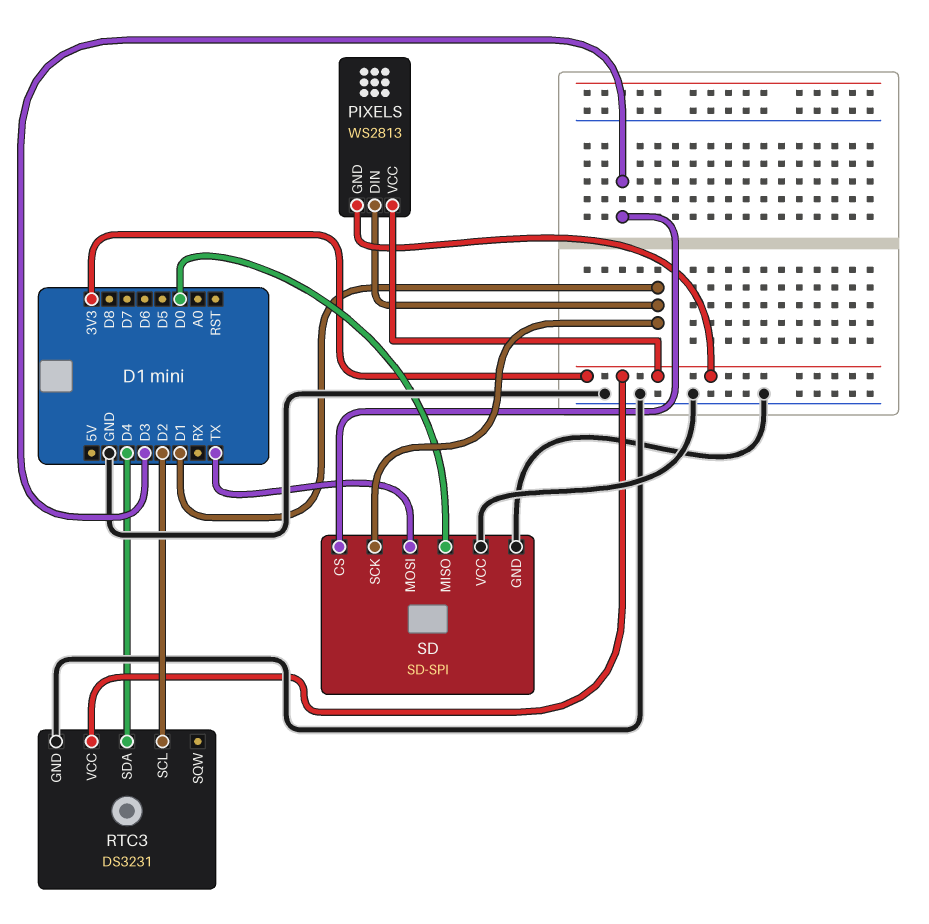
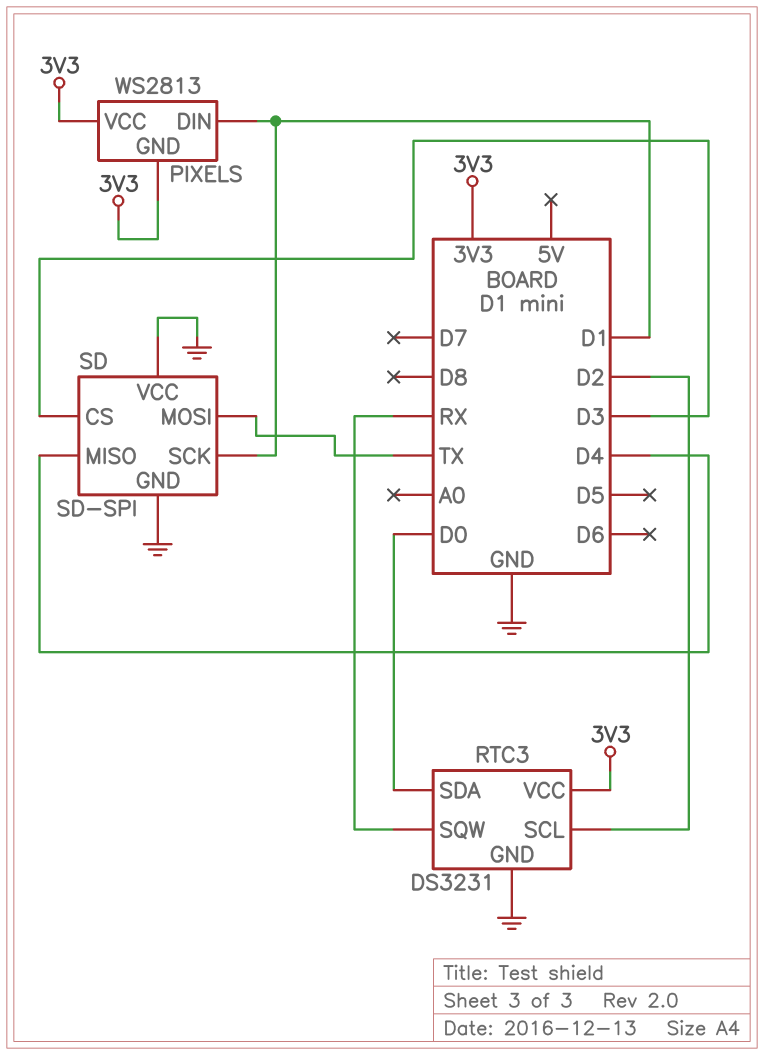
RTC3 pin SDA: D4 -> D0
RTC3 pin SQW: none -> RX
SD pin MISO: D0 -> D4

